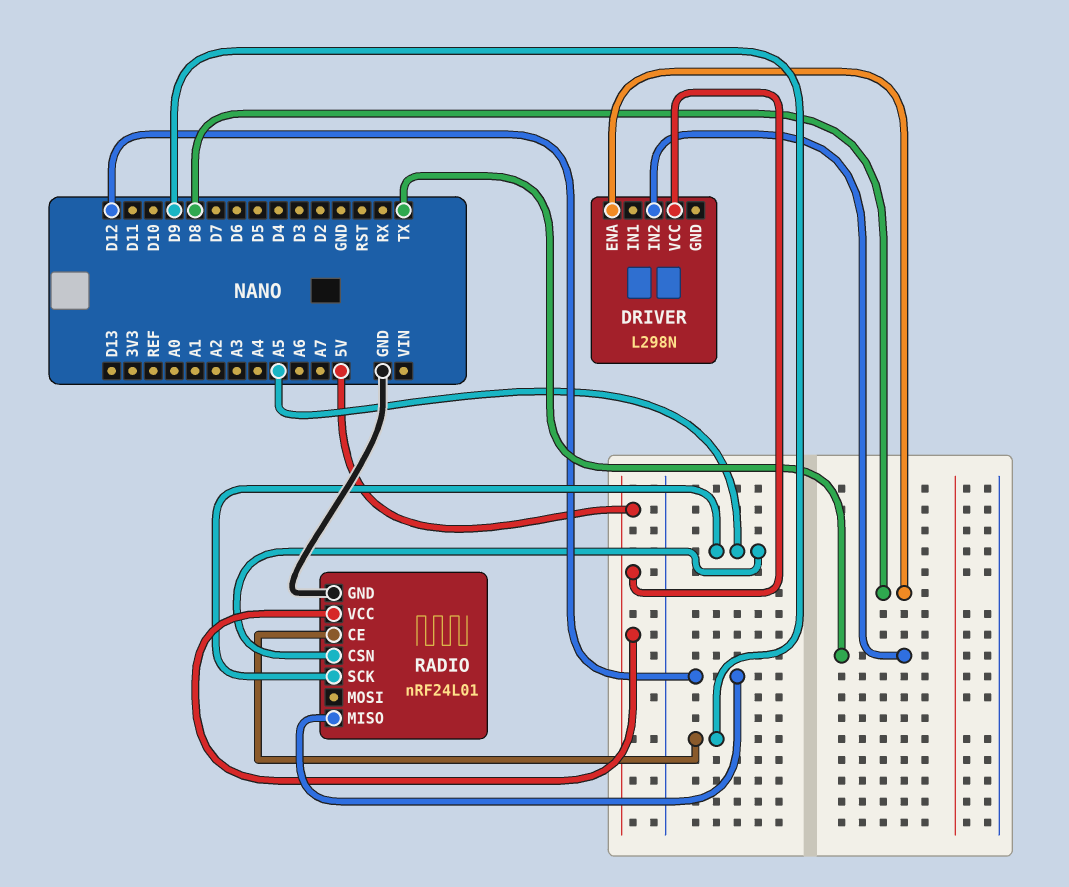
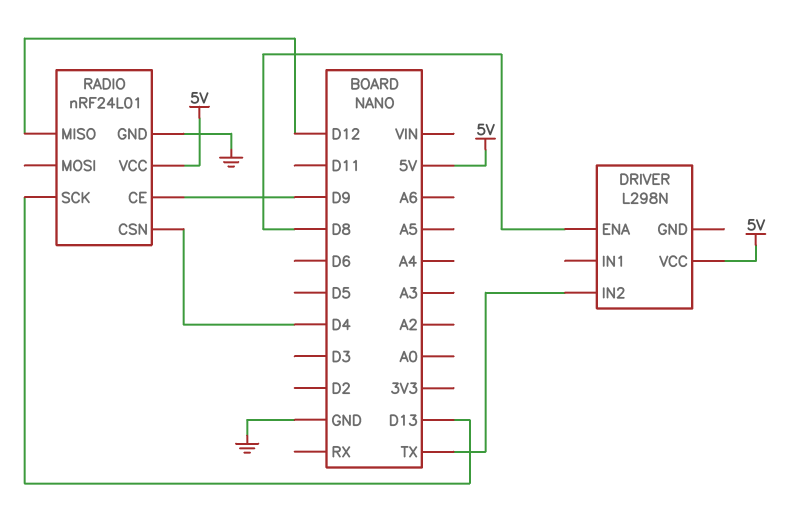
RADIO pin CSN: A5 -> D4
RADIO pin SCK: A5 -> D13

